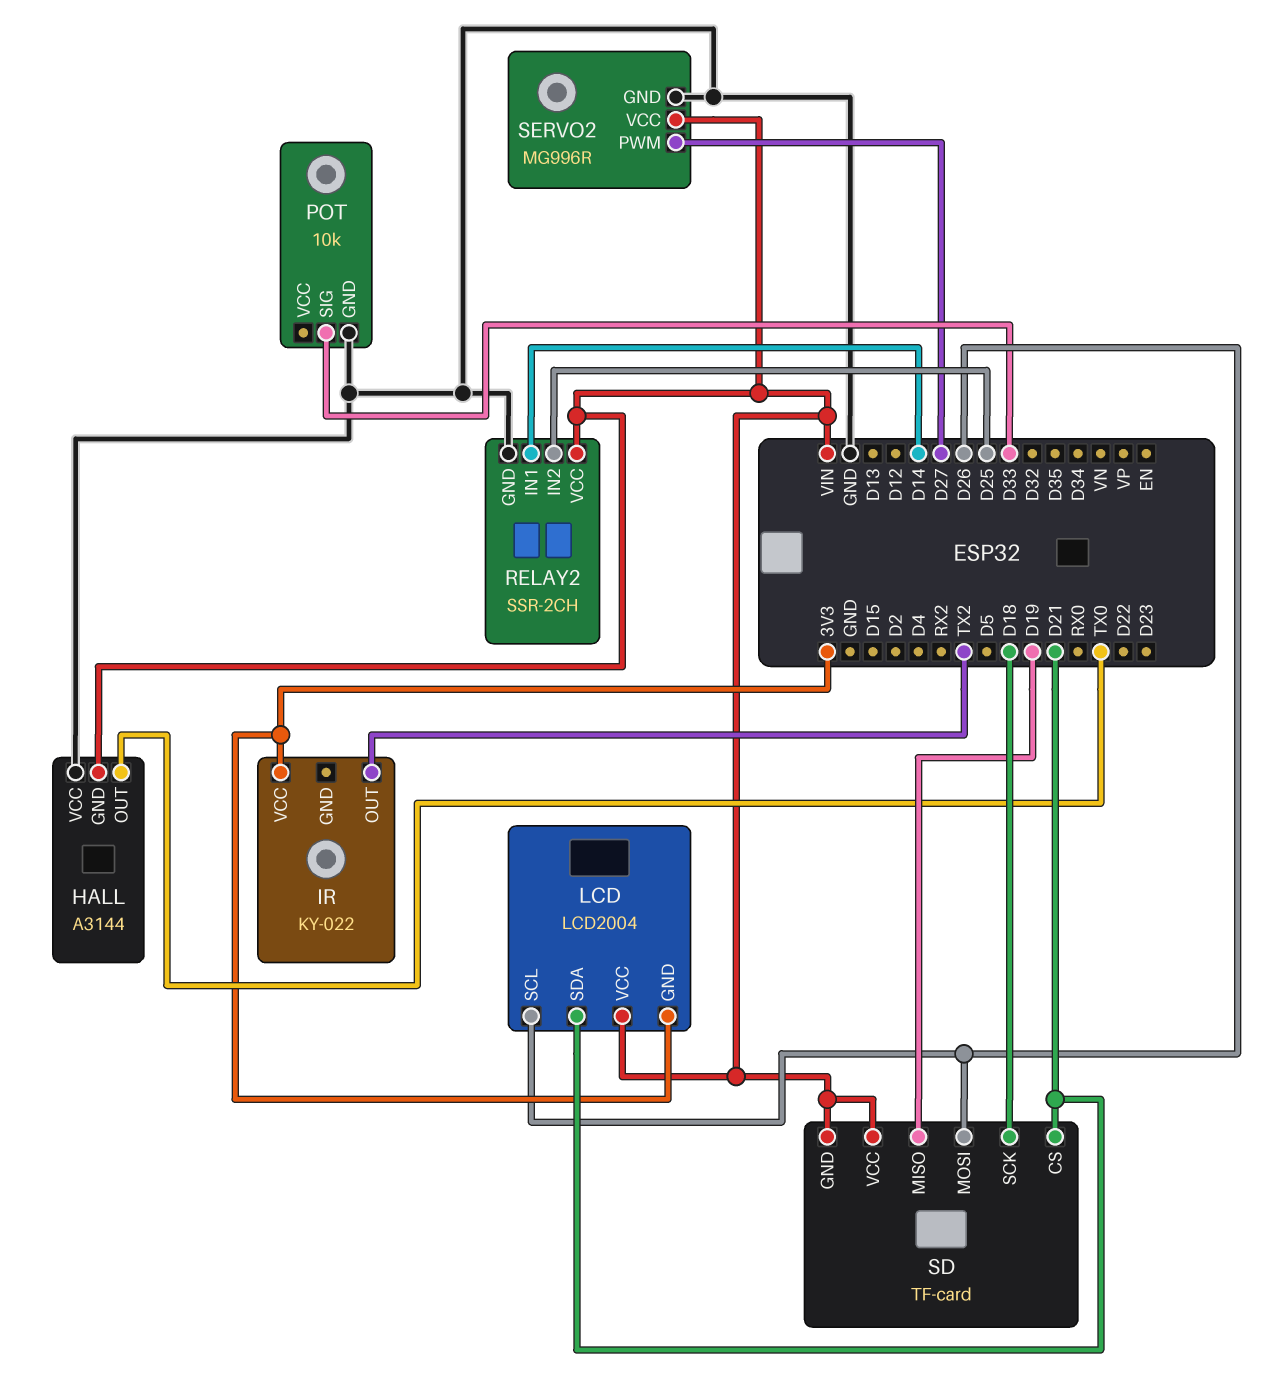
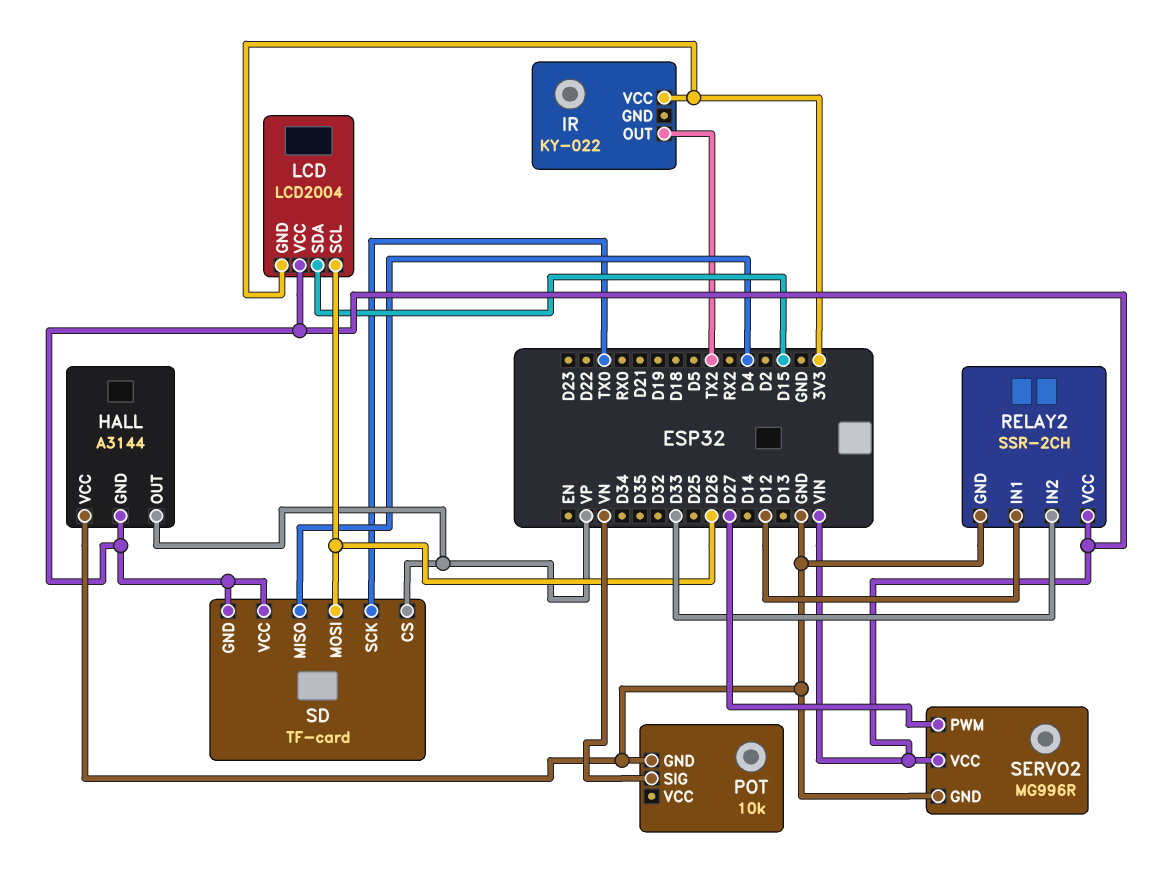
HALL pin OUT: TX0 -> VP
LCD pin SDA: D21 -> D15
POT pin SIG: D33 -> VN
RELAY2 pin IN1: D14 -> D12
RELAY2 pin IN2: D25 -> D33
SD pin CS: D21 -> VP
SD pin MISO: D19 -> D4
SD pin SCK: D18 -> TX0

